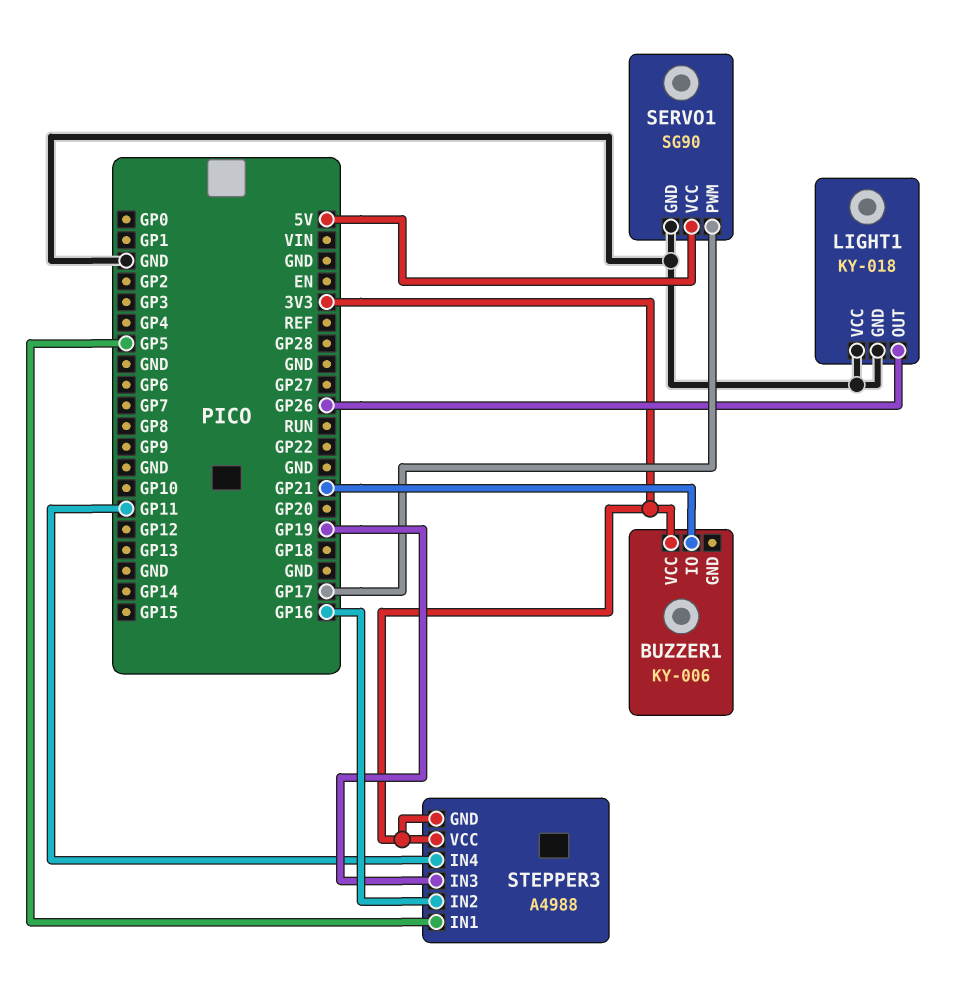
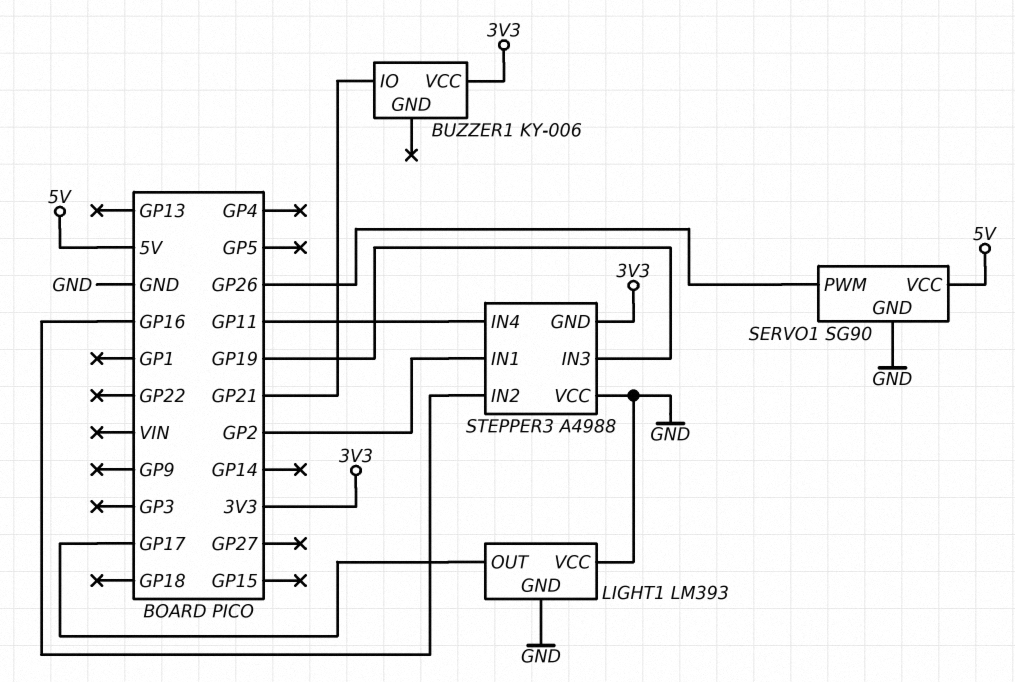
LIGHT1: KY-018 -> LM393
LIGHT1 pin OUT: GP26 -> GP17
SERVO1 pin PWM: GP17 -> GP26
STEPPER3 pin IN1: GP5 -> GP2
STEPPER3 pin VCC: 3V3 -> GND

